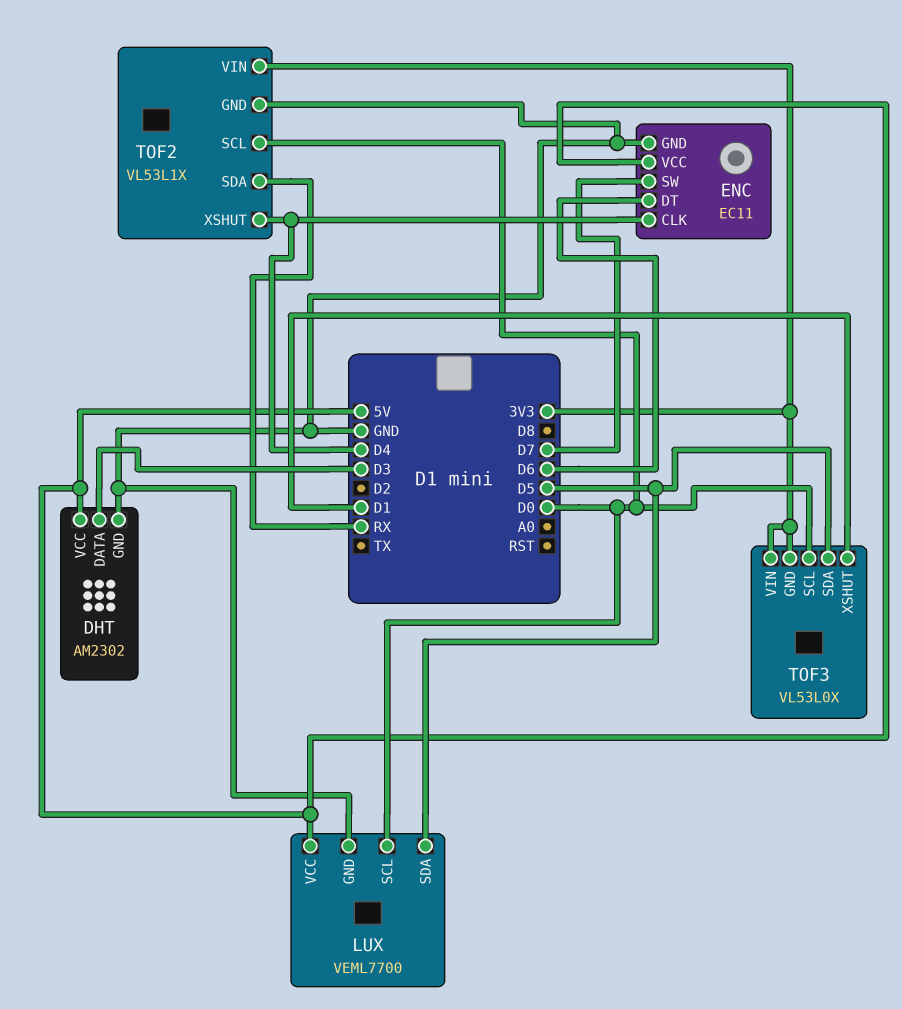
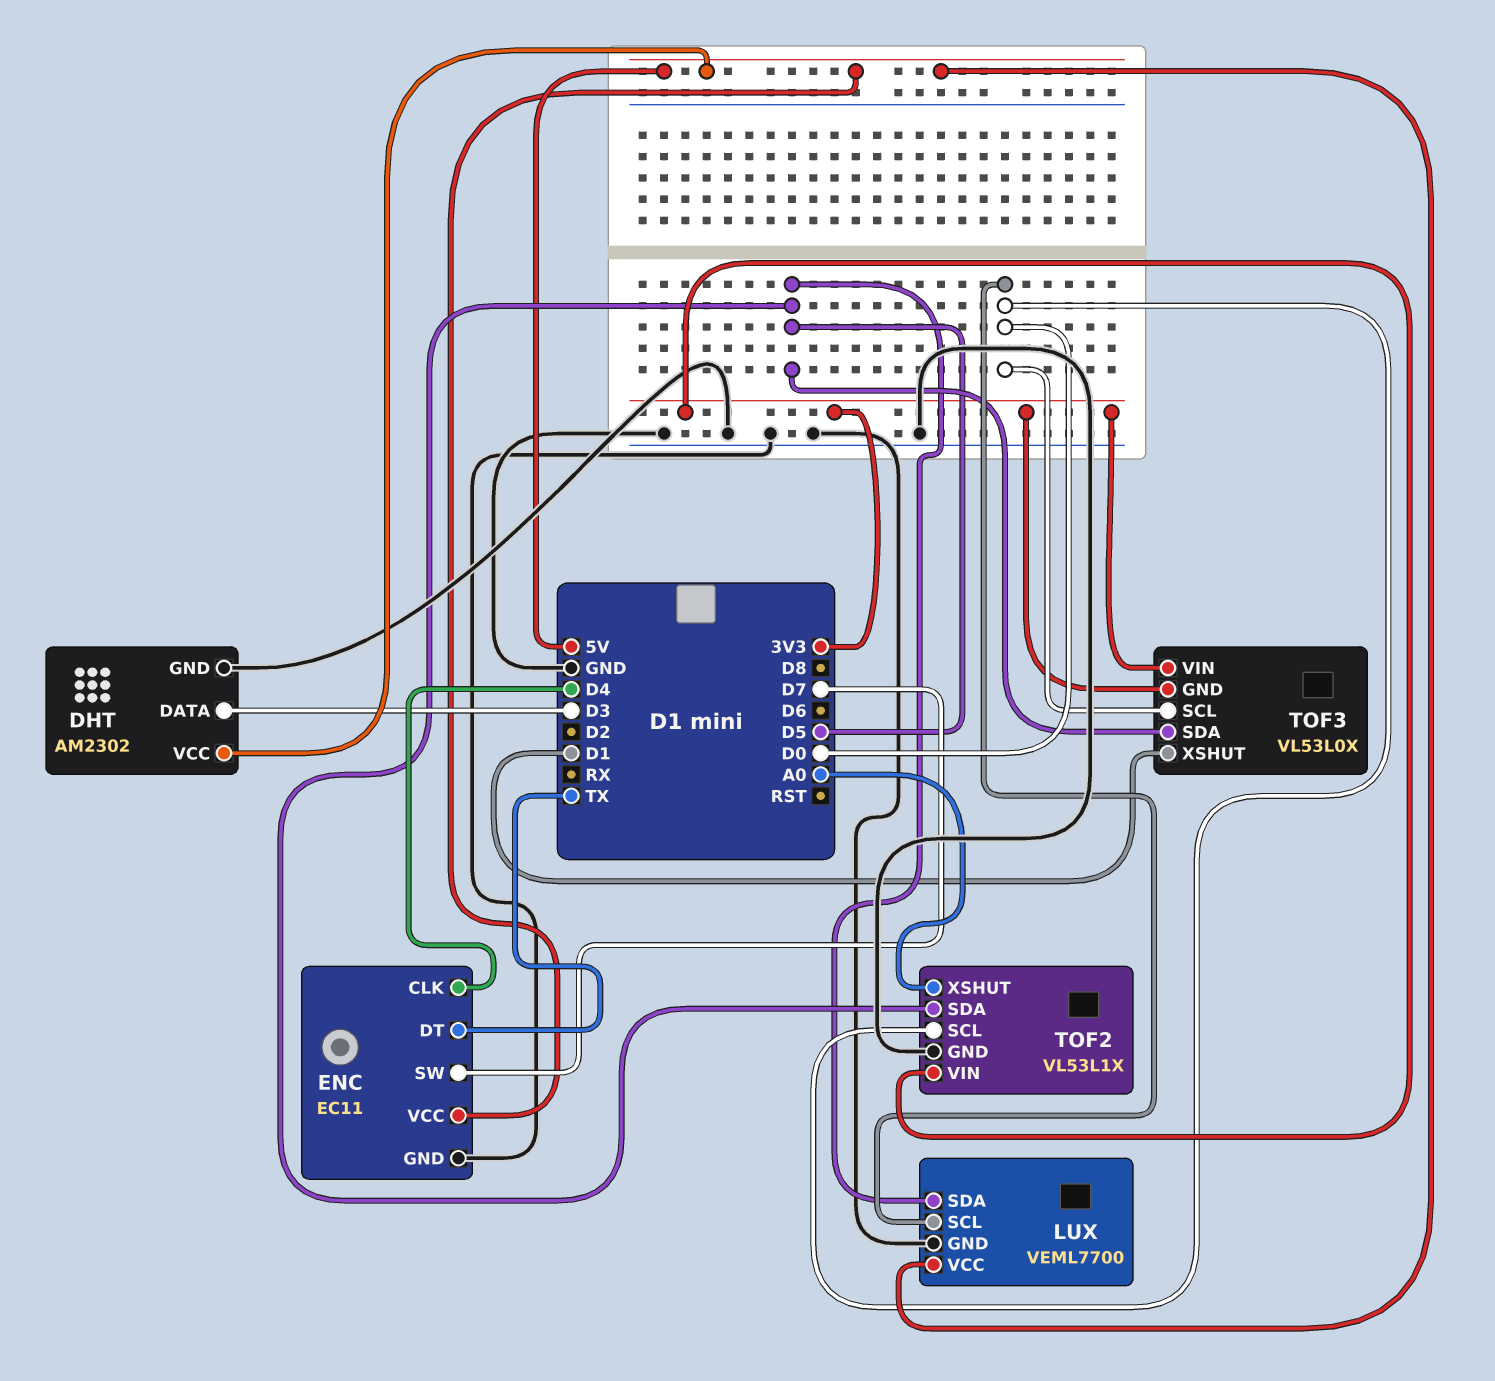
ENC pin DT: D6 -> TX
TOF2 pin SDA: RX -> D5
TOF2 pin XSHUT: D4 -> A0

